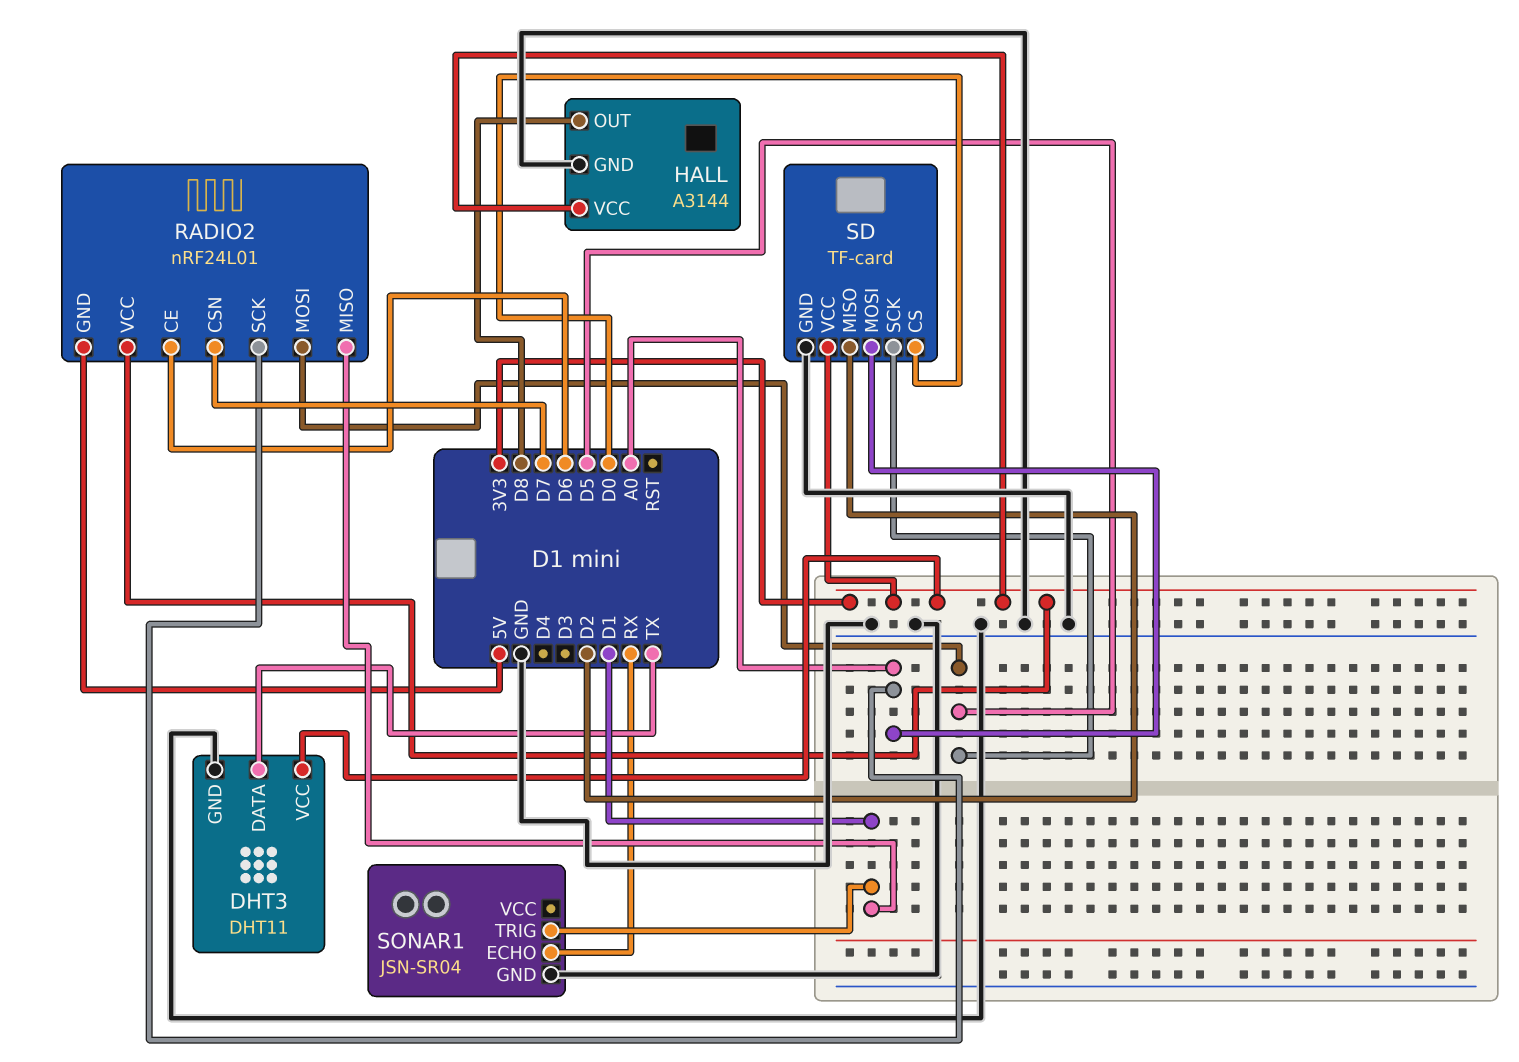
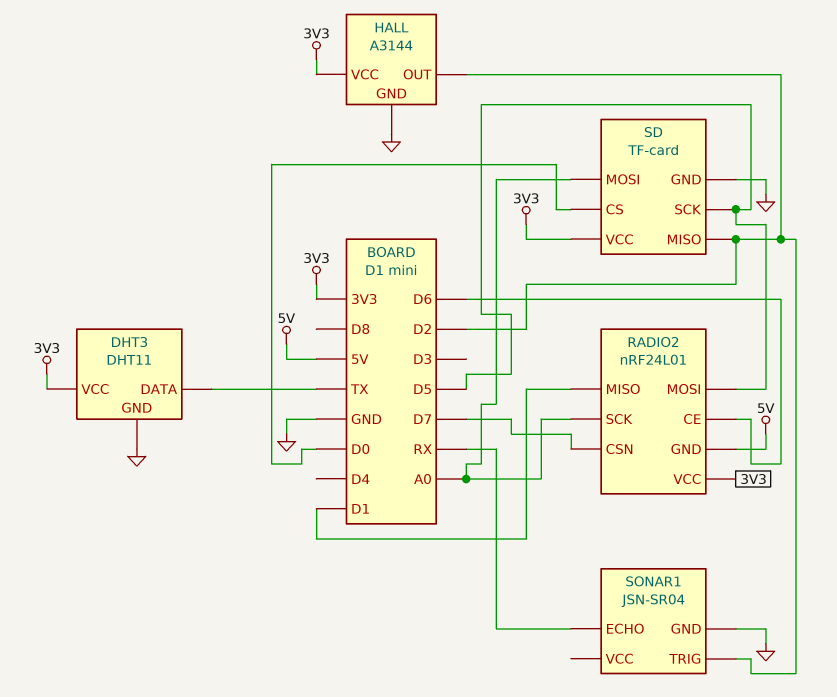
HALL pin OUT: D8 -> D2
SONAR1 pin TRIG: D1 -> D2

